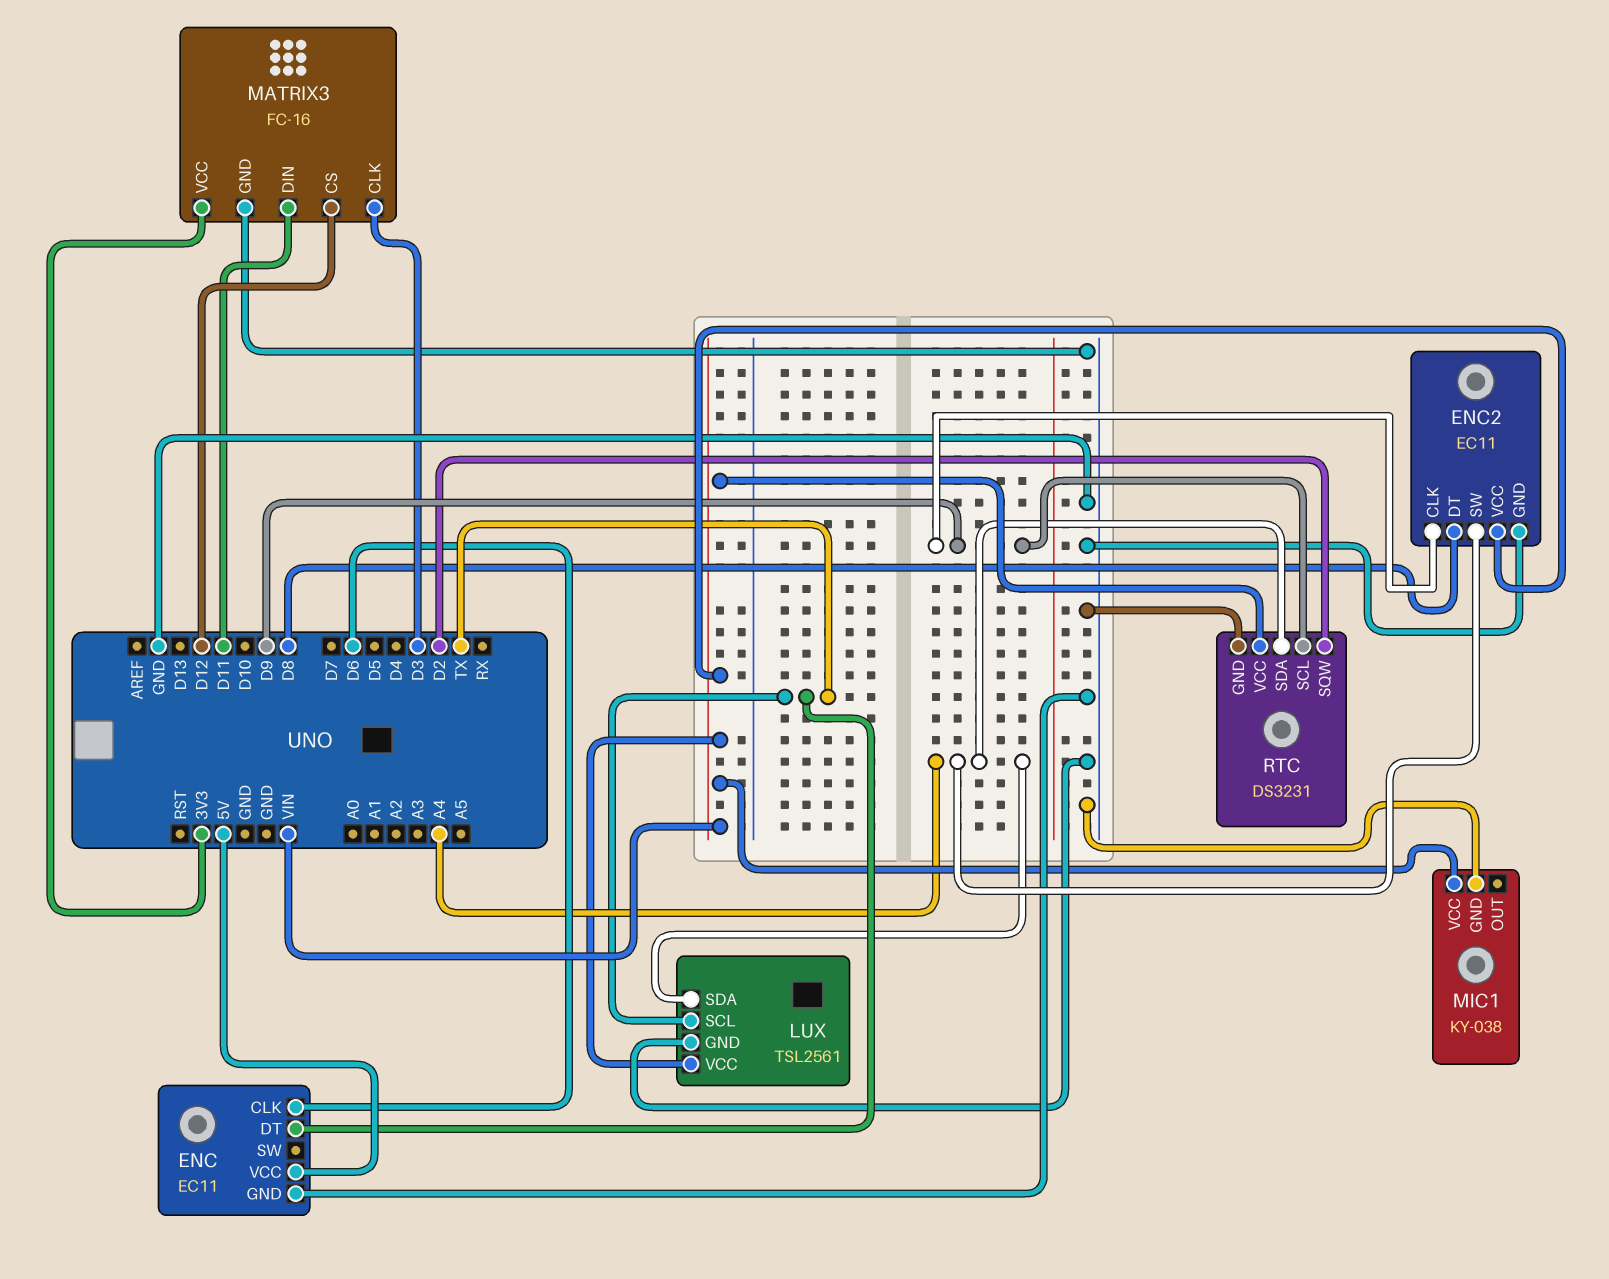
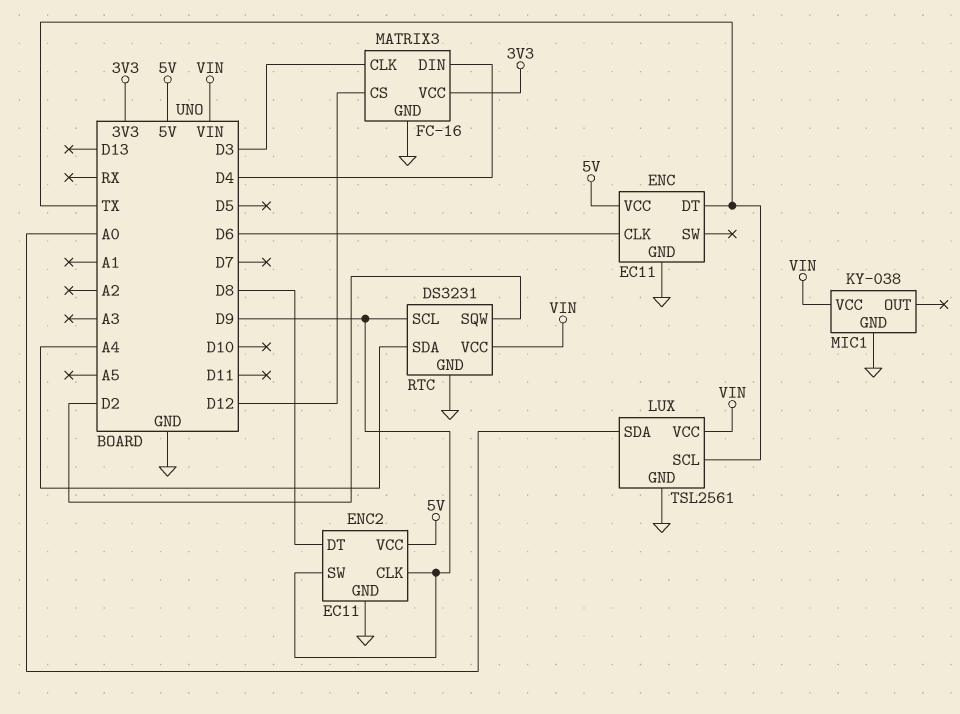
ENC2 pin SW: A4 -> D9
ENC2 pin VCC: VIN -> 5V
LUX pin SDA: A4 -> A0
MATRIX3 pin DIN: D11 -> D4

